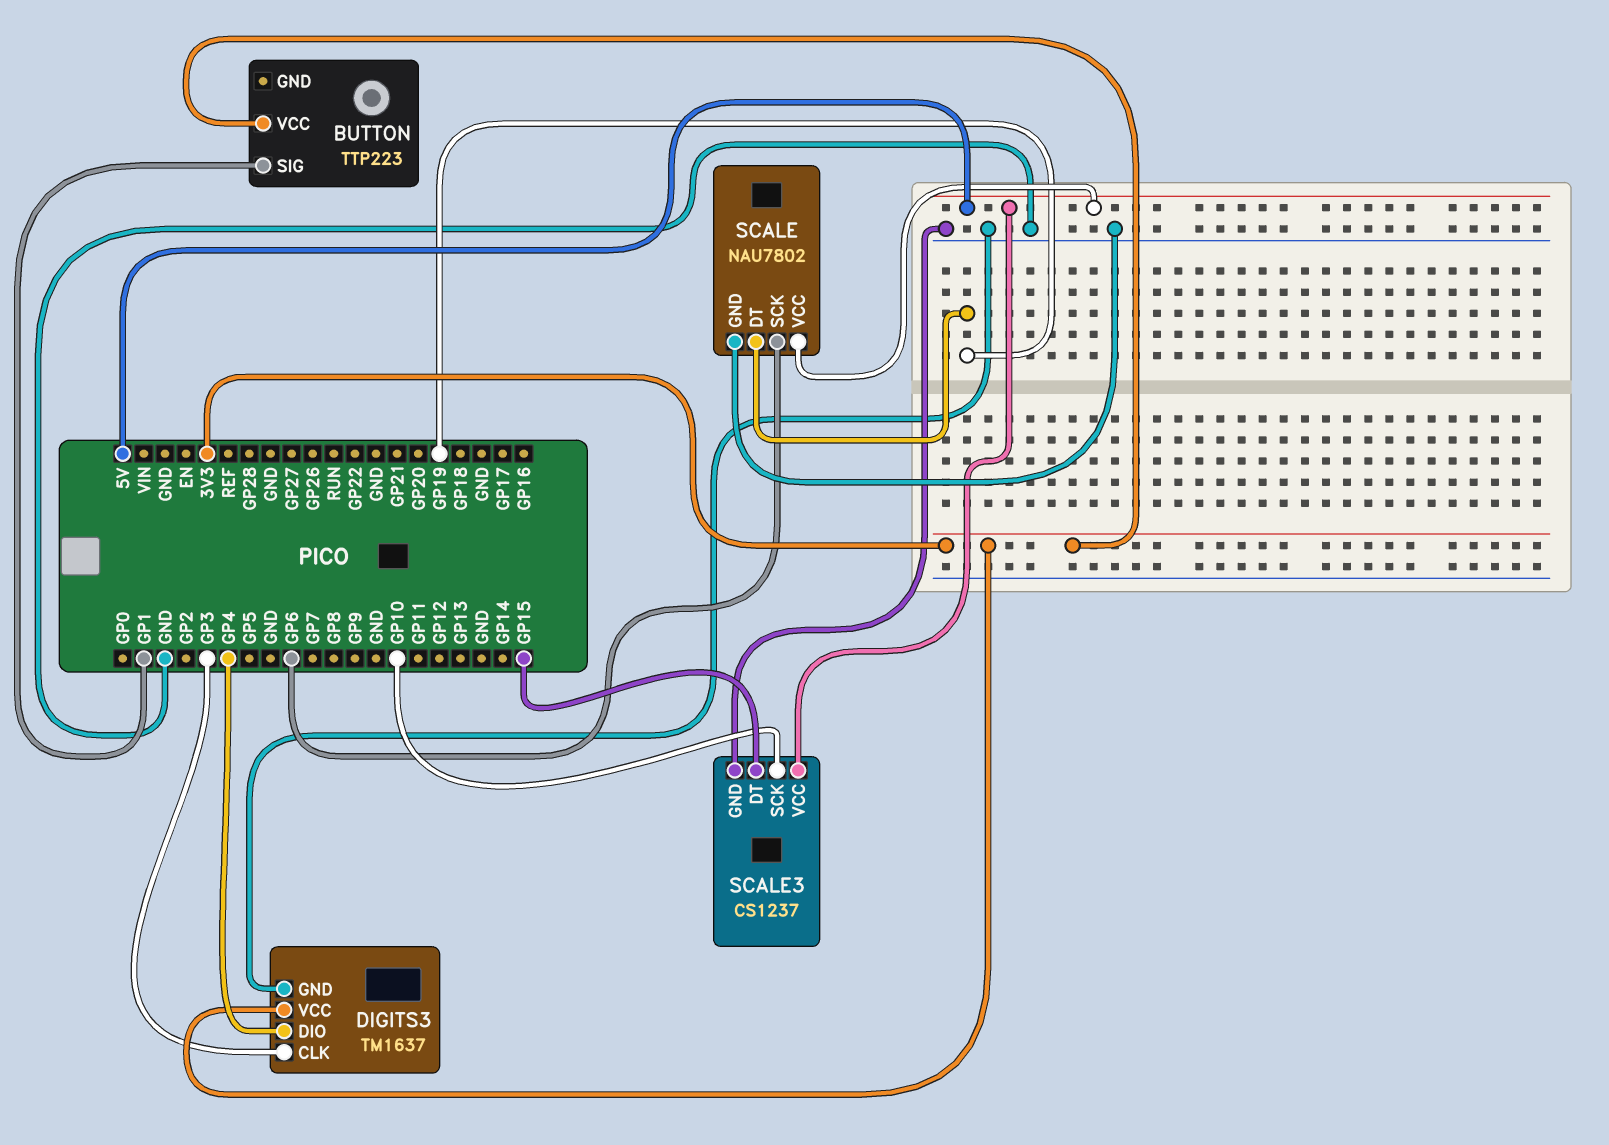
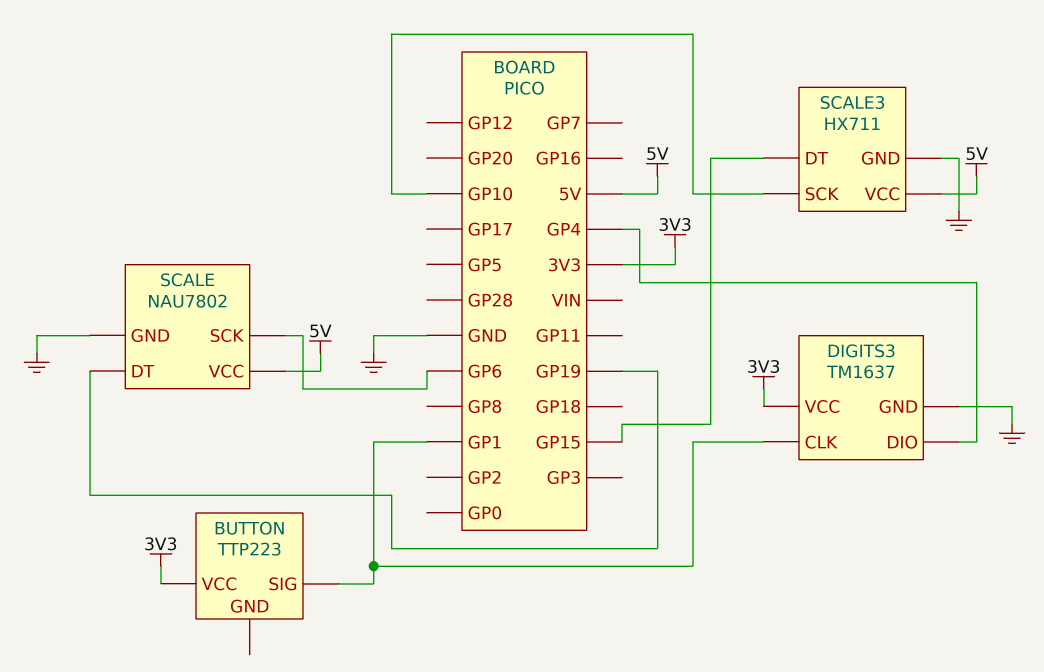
DIGITS3 pin CLK: GP3 -> GP1
SCALE3: CS1237 -> HX711

